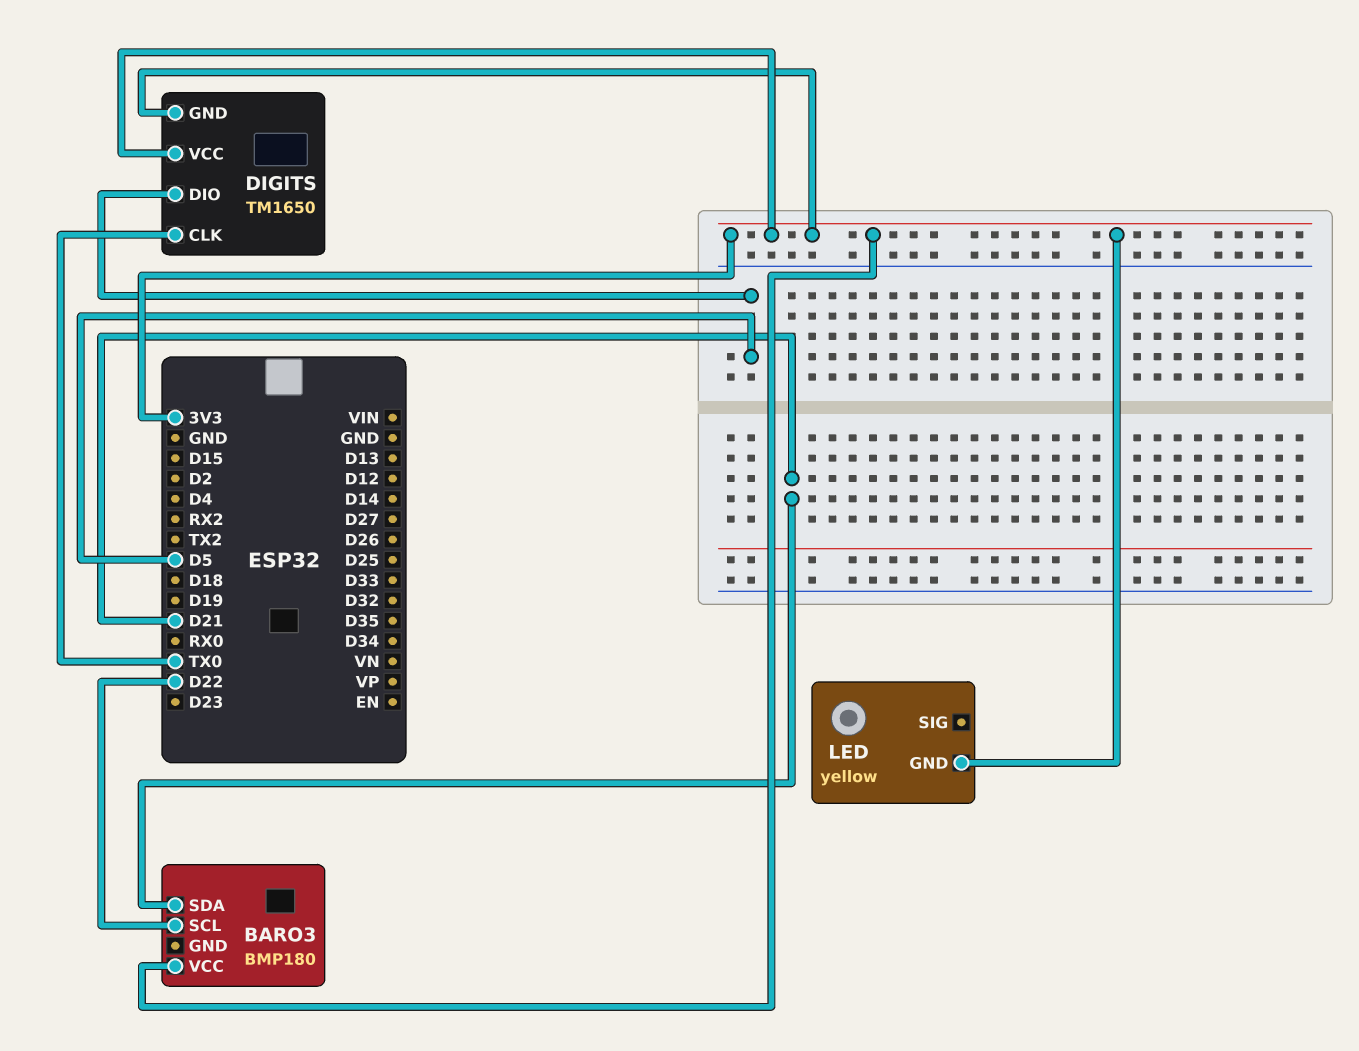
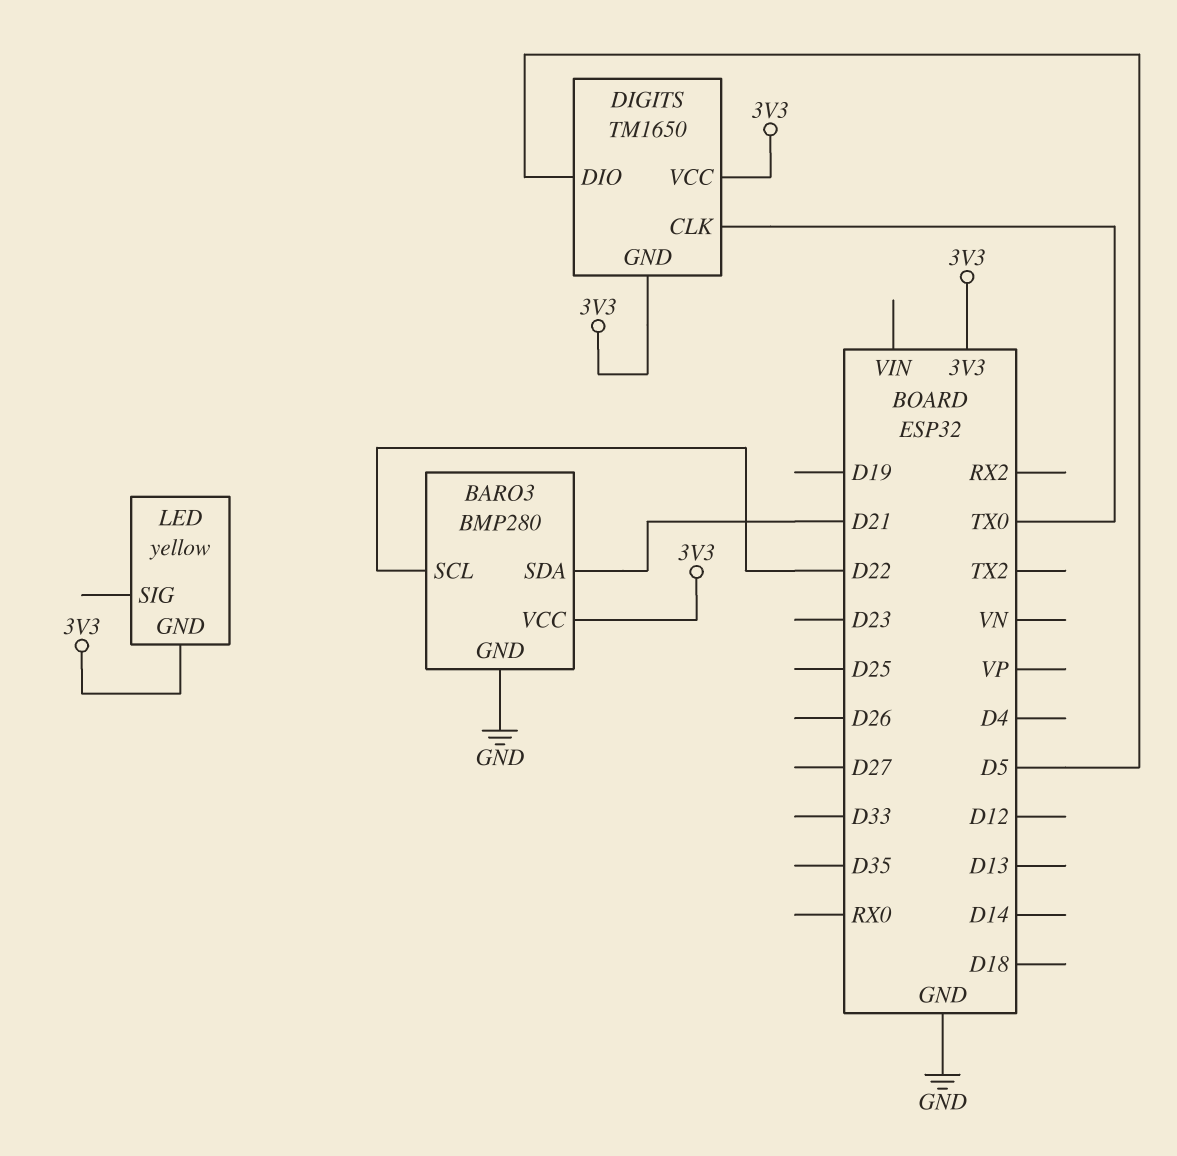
BARO3: BMP180 -> BMP280
BARO3 pin GND: none -> GND

